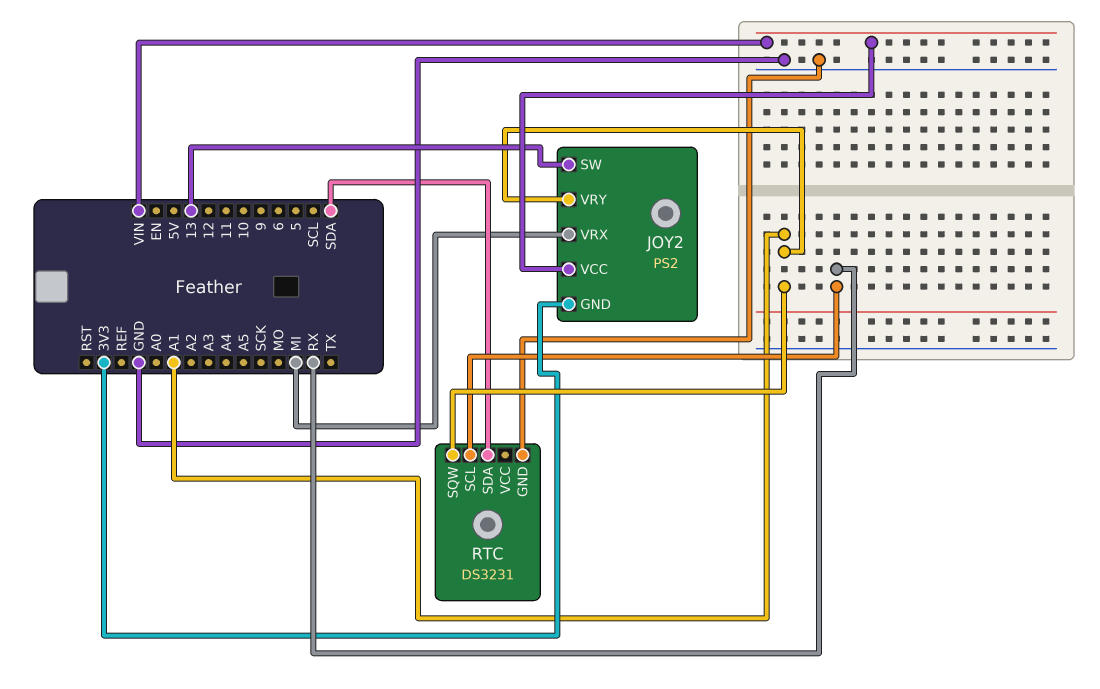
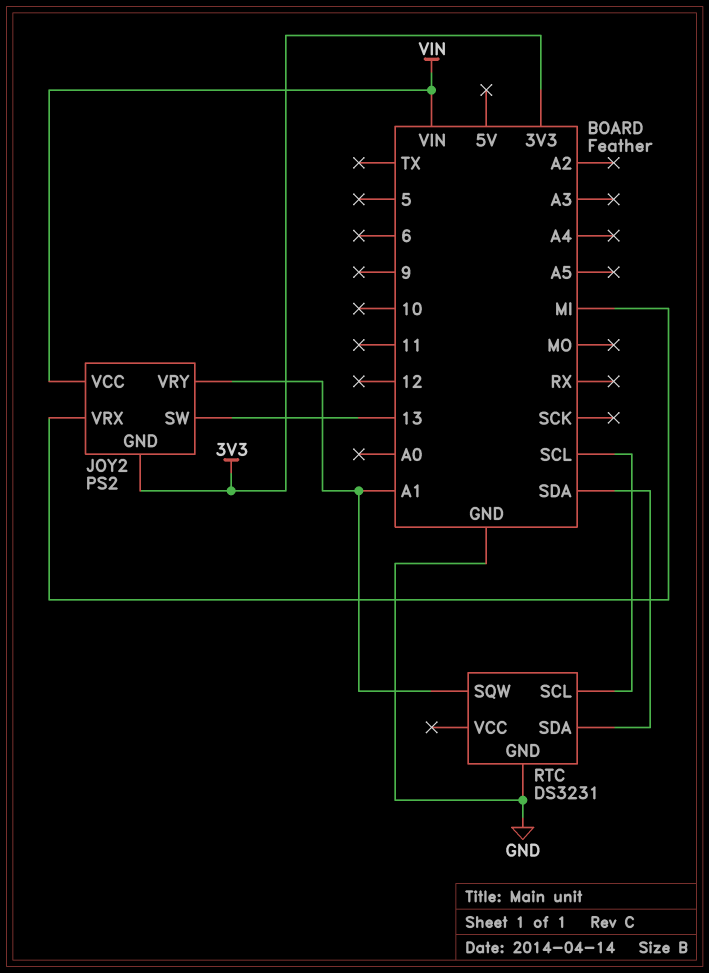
RTC pin SCL: RX -> SCL

